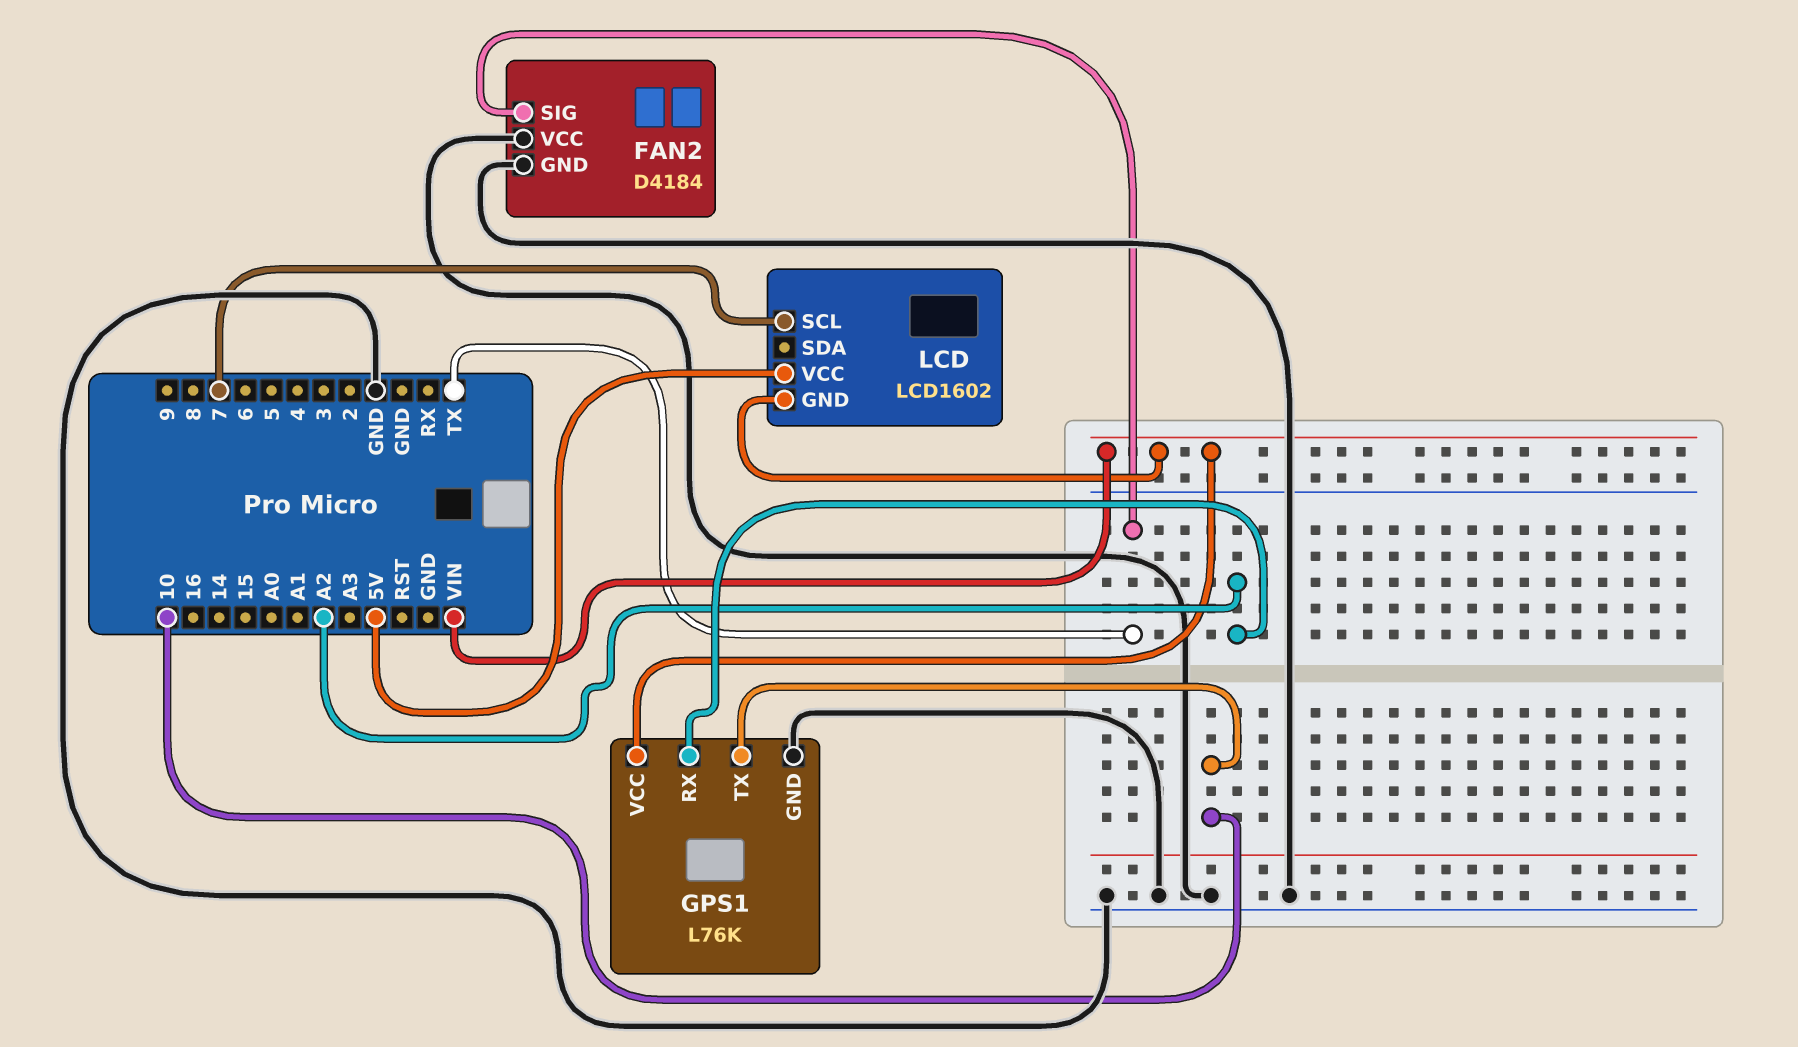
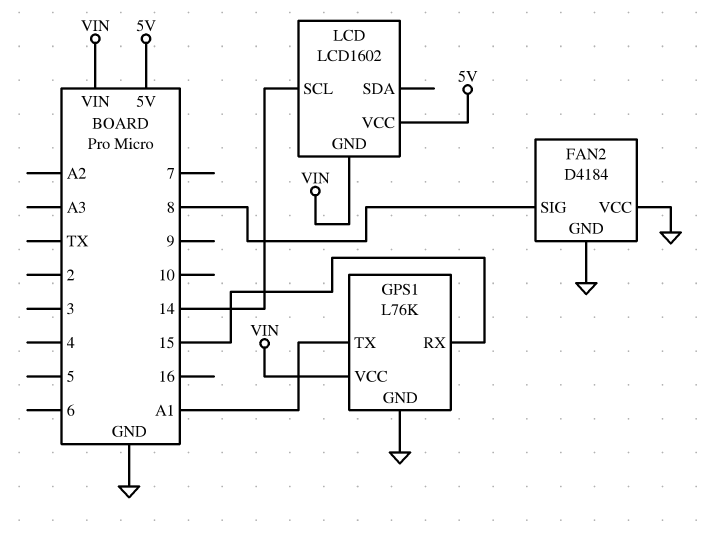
FAN2 pin SIG: TX -> 8
GPS1 pin RX: A2 -> 15
GPS1 pin TX: 10 -> A1
LCD pin SCL: 7 -> 14

